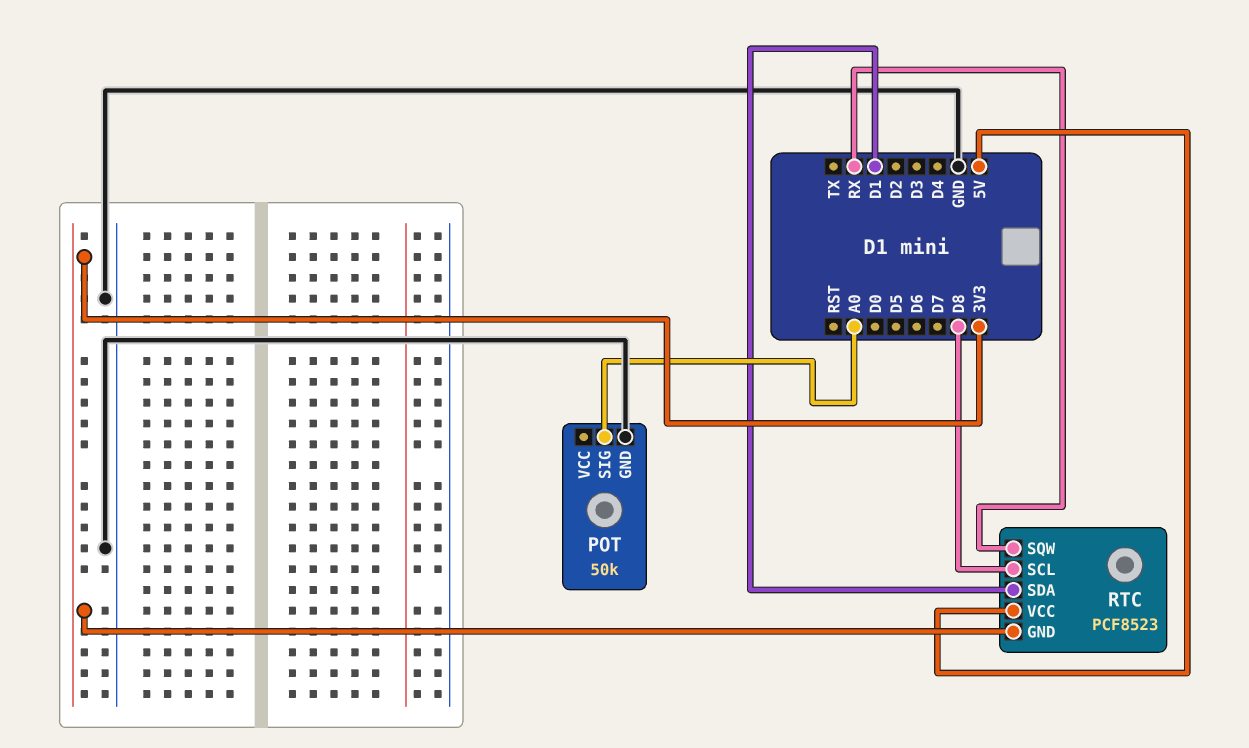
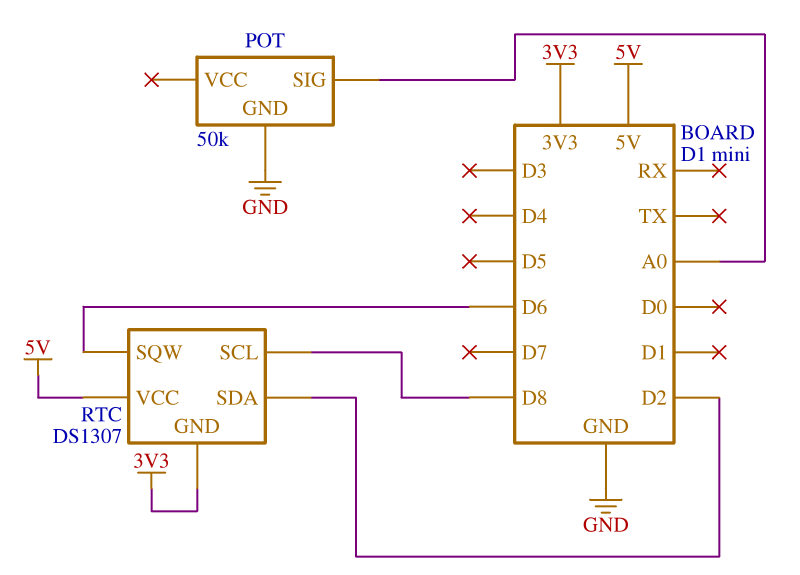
RTC: PCF8523 -> DS1307
RTC pin SDA: D1 -> D2
RTC pin SQW: RX -> D6

